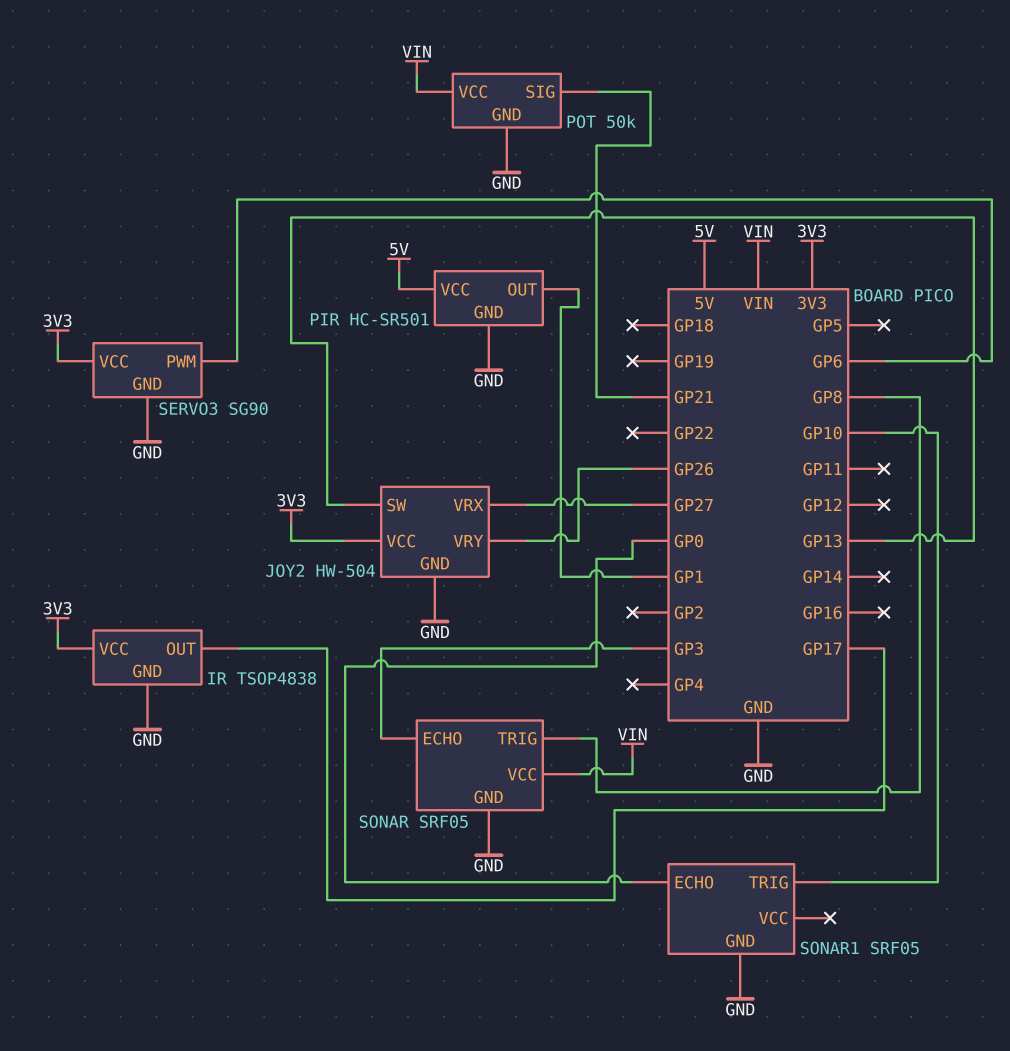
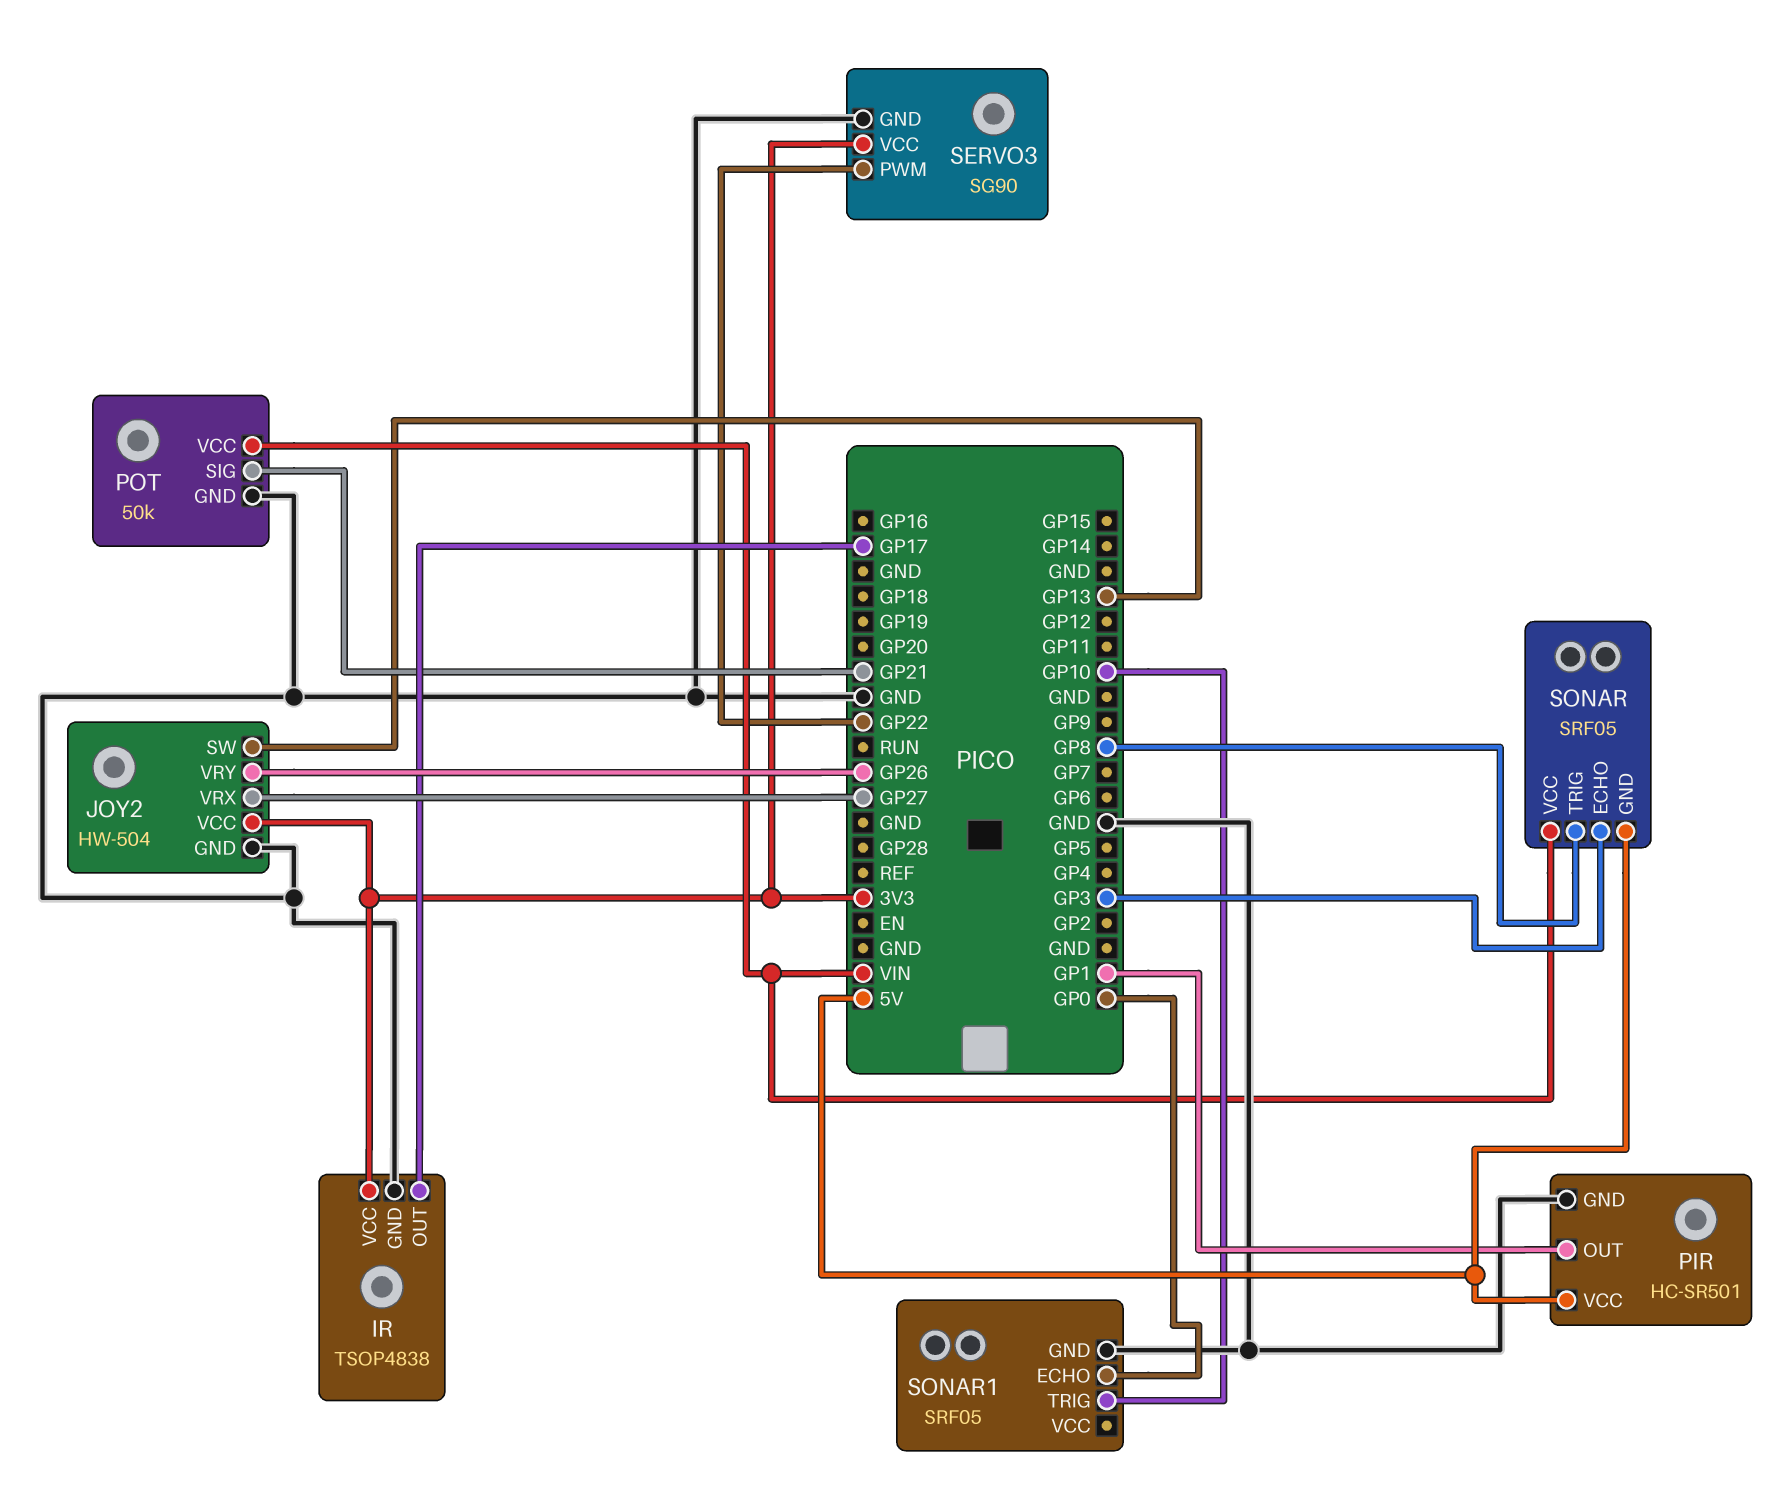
SERVO3 pin PWM: GP6 -> GP22
SONAR pin GND: GND -> 5V

